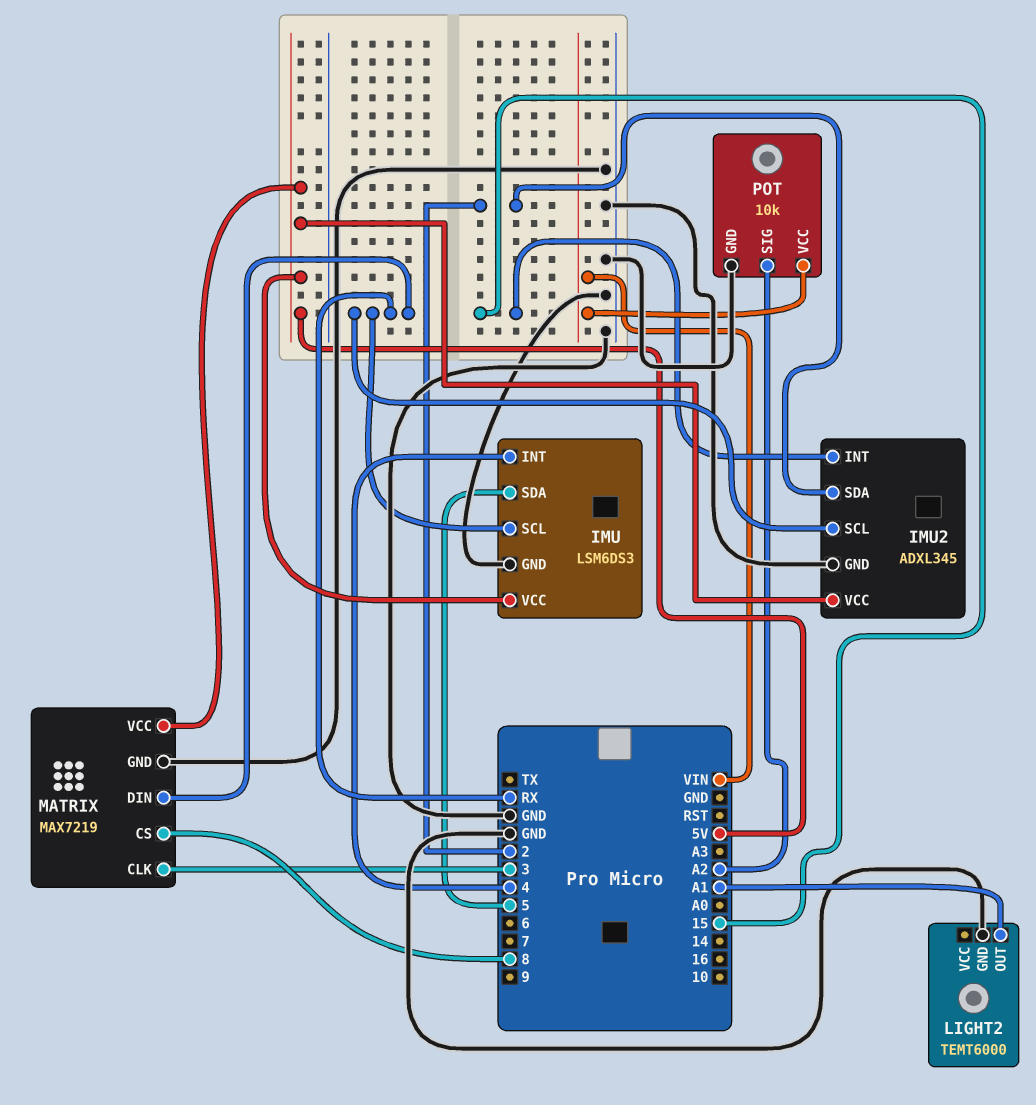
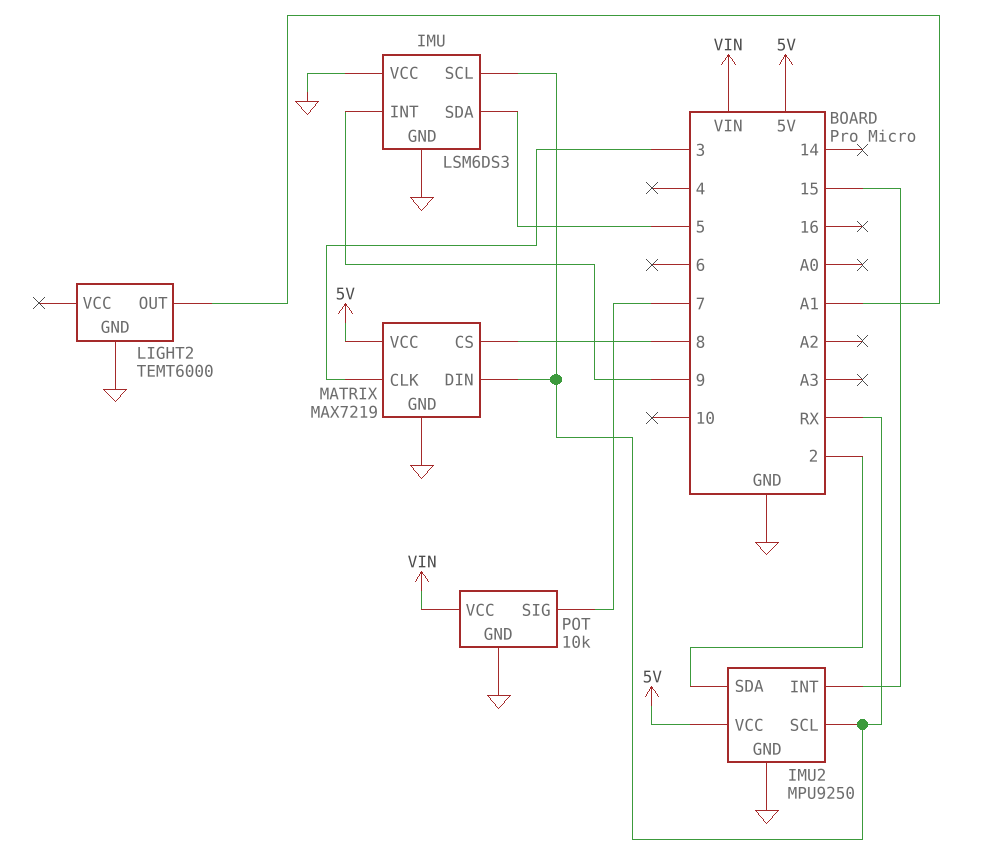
IMU pin INT: 4 -> 9
IMU pin VCC: 5V -> GND
IMU2: ADXL345 -> MPU9250
POT pin SIG: A2 -> 7

